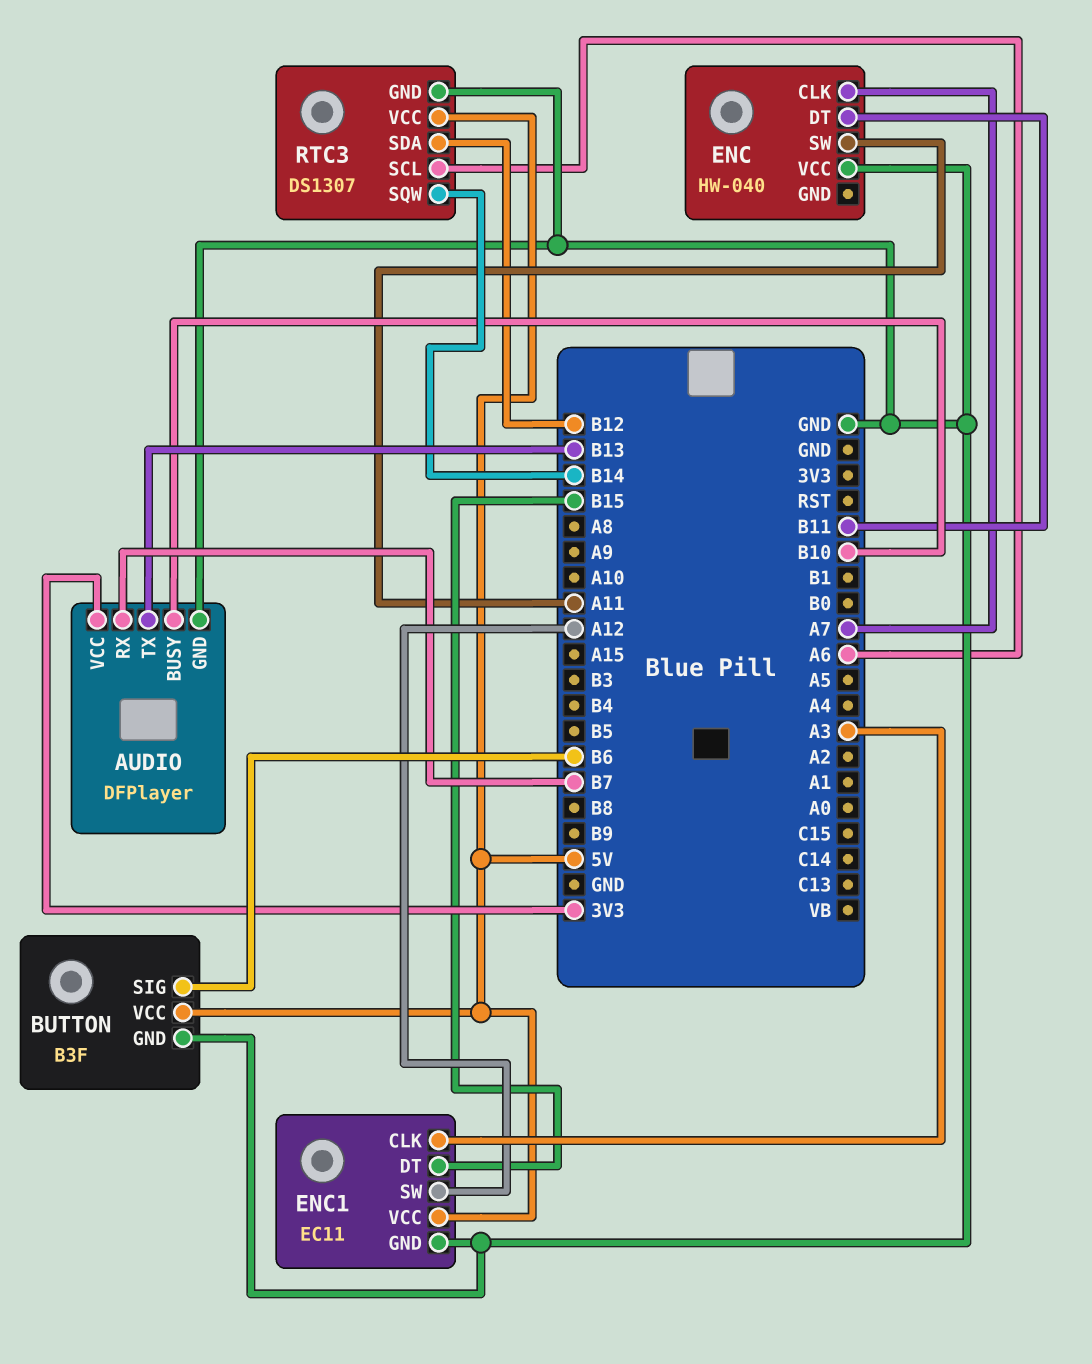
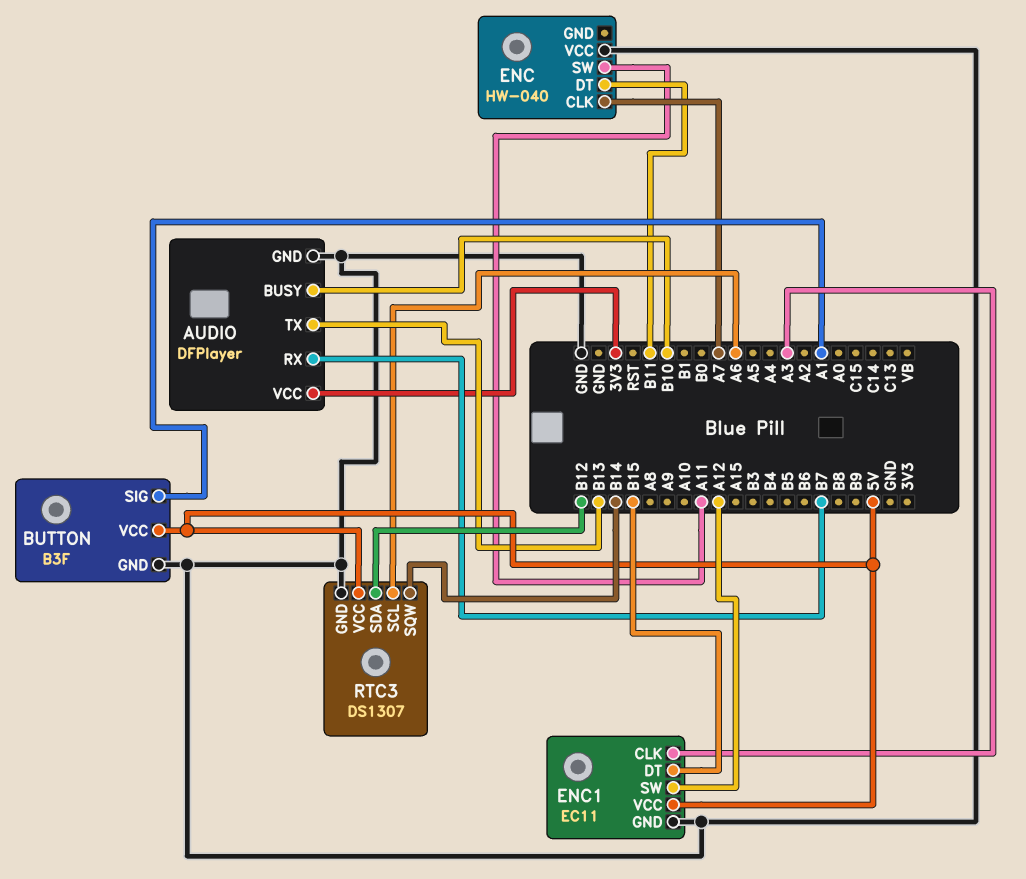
BUTTON pin SIG: B6 -> A1

